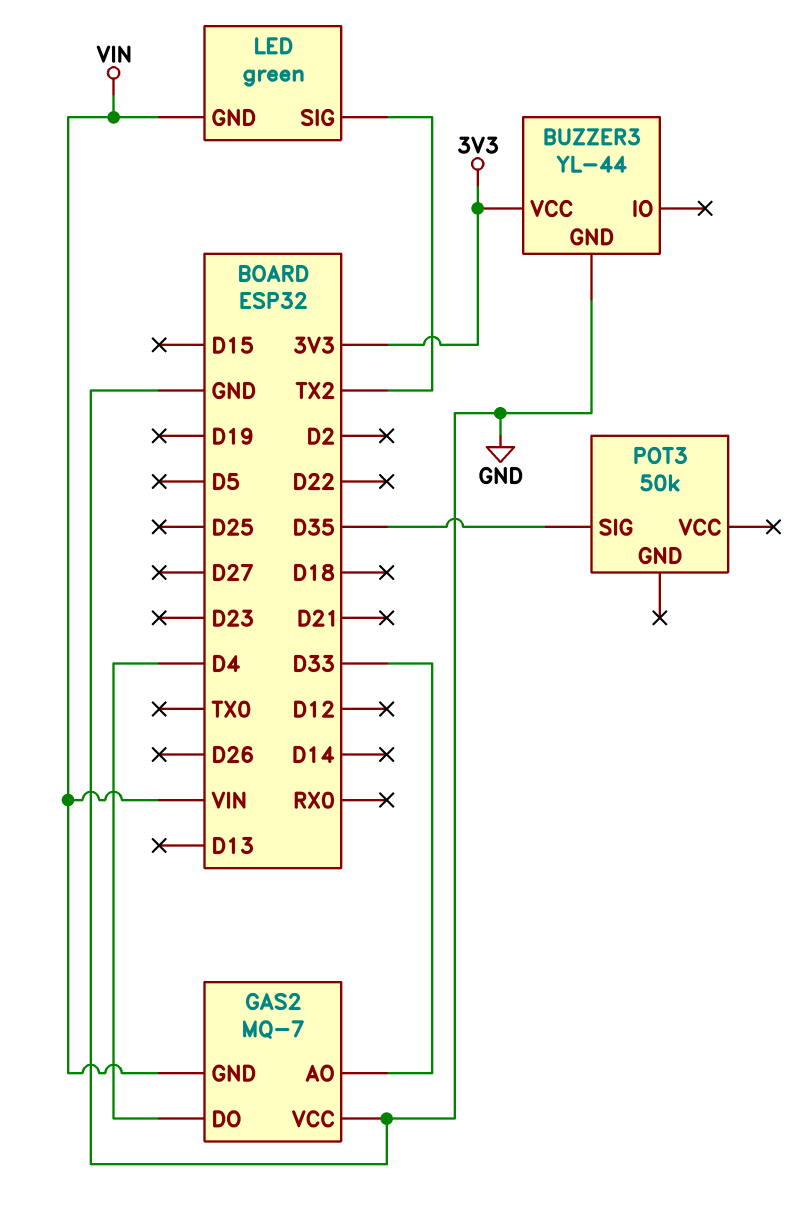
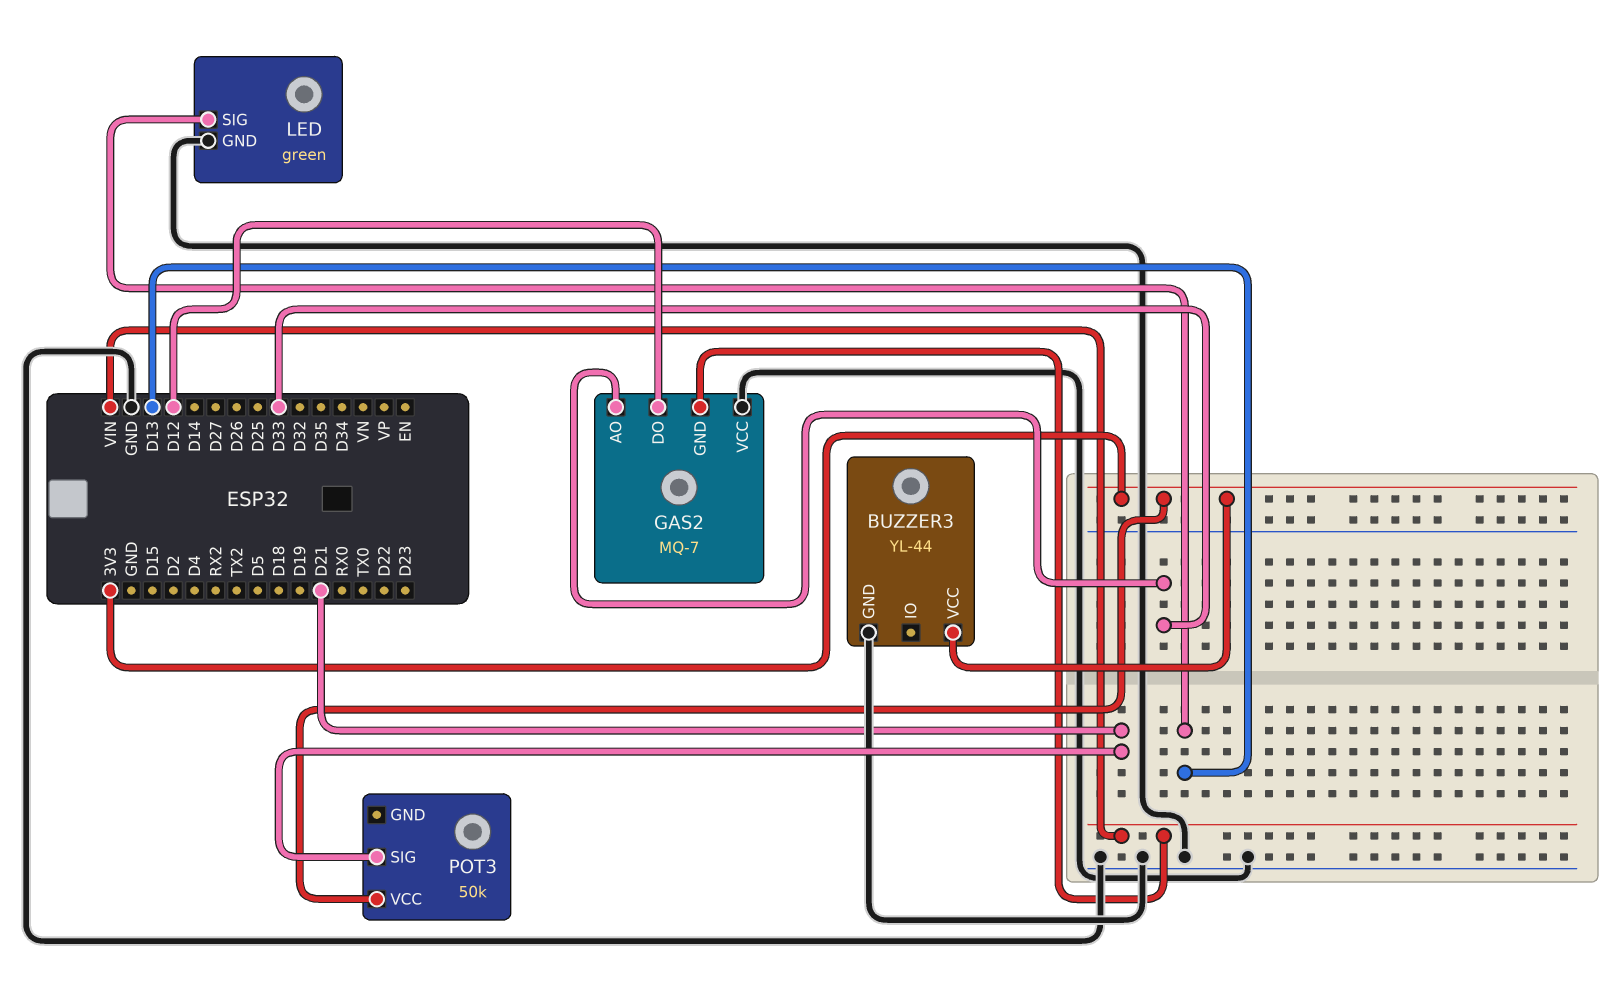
GAS2 pin DO: D4 -> D12
LED pin GND: VIN -> GND
LED pin SIG: TX2 -> D13
POT3 pin SIG: D35 -> D21
POT3 pin VCC: none -> 3V3

